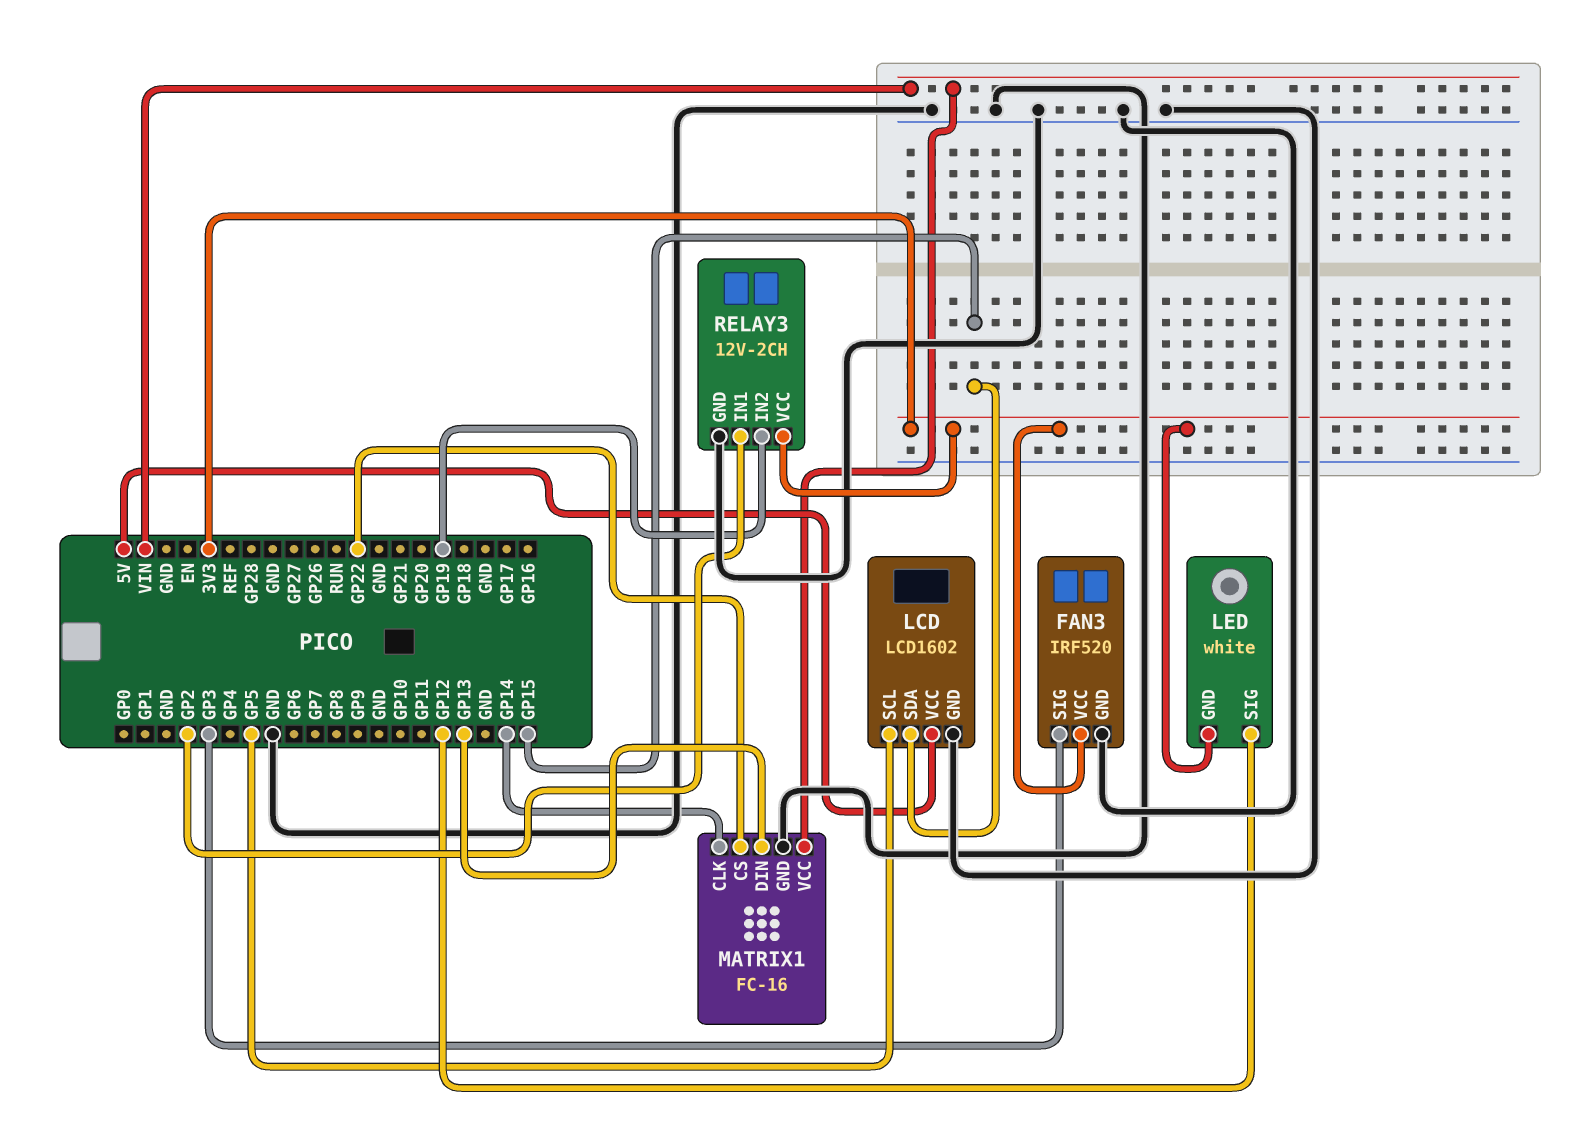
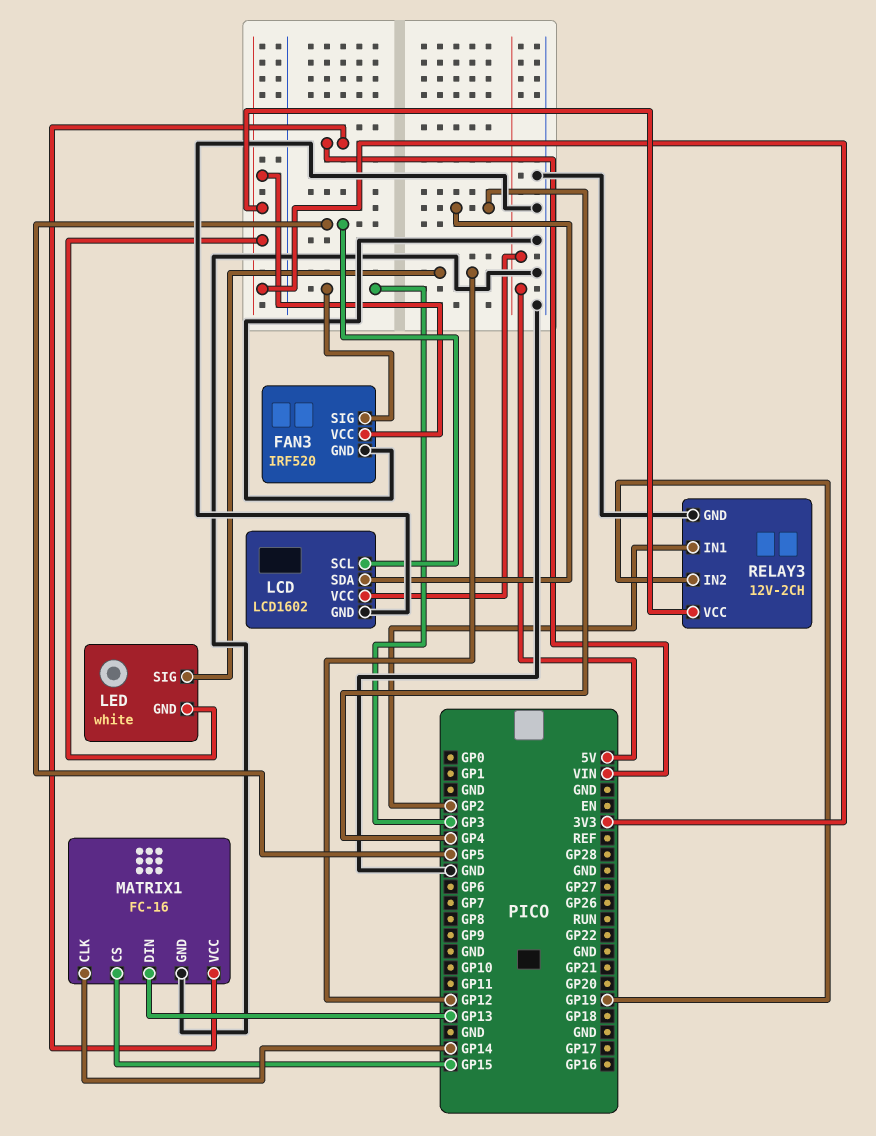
LCD pin SDA: GP15 -> GP4
MATRIX1 pin CS: GP22 -> GP15

